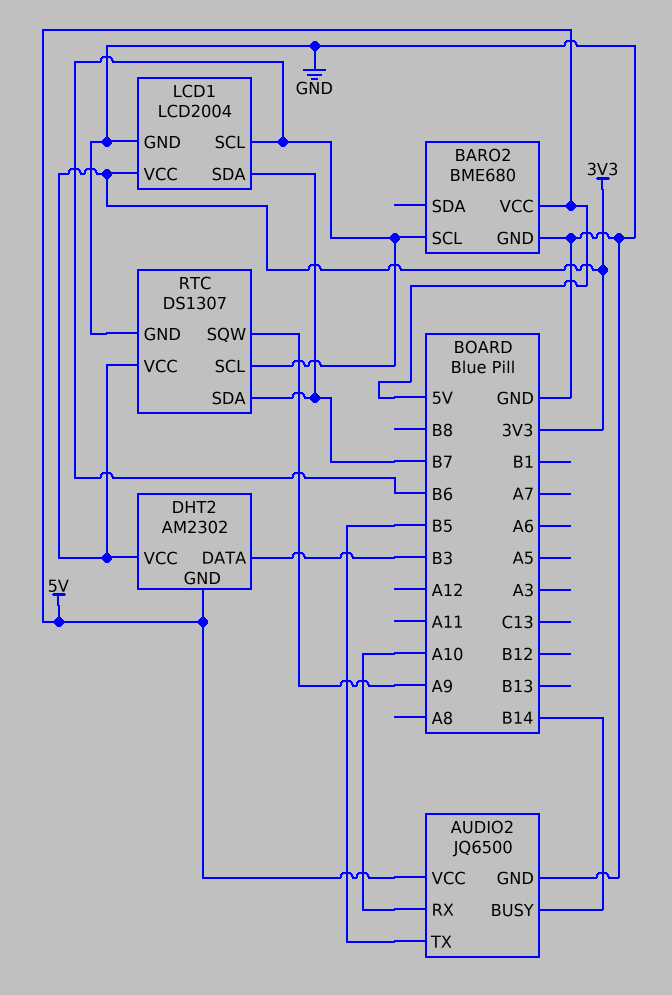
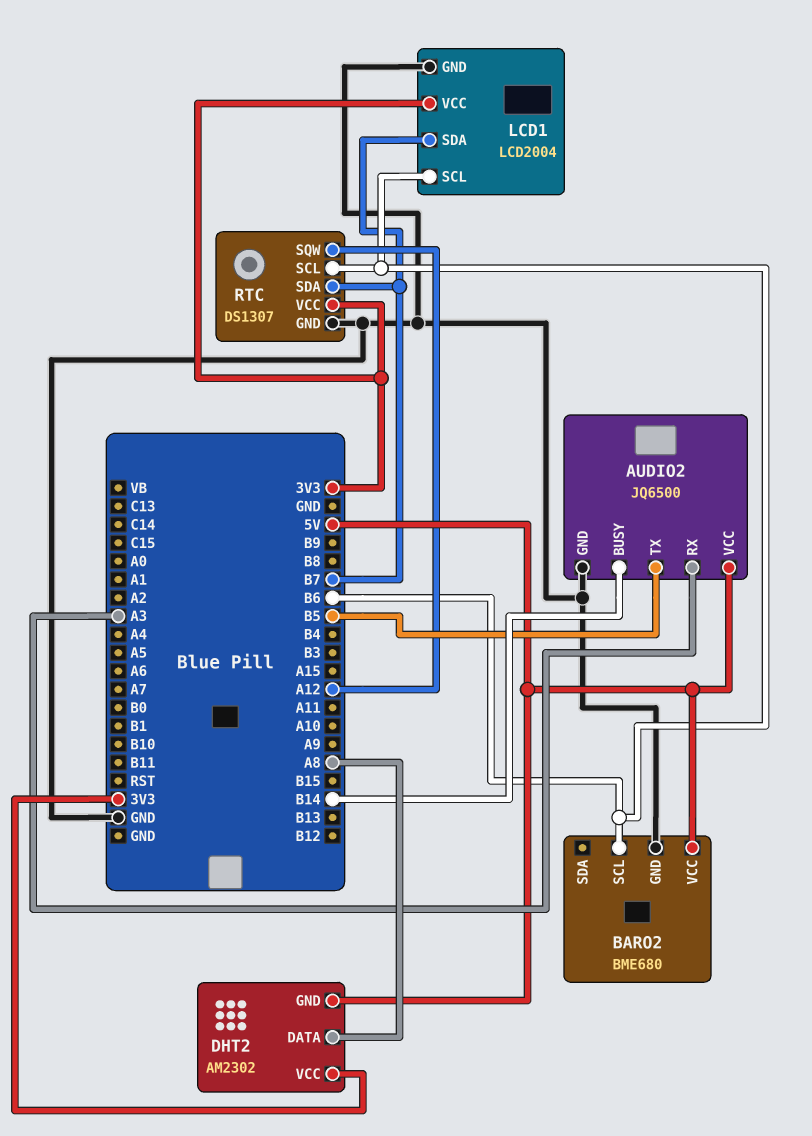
AUDIO2 pin RX: A10 -> A3
DHT2 pin DATA: B3 -> A8
RTC pin SQW: A9 -> A12

